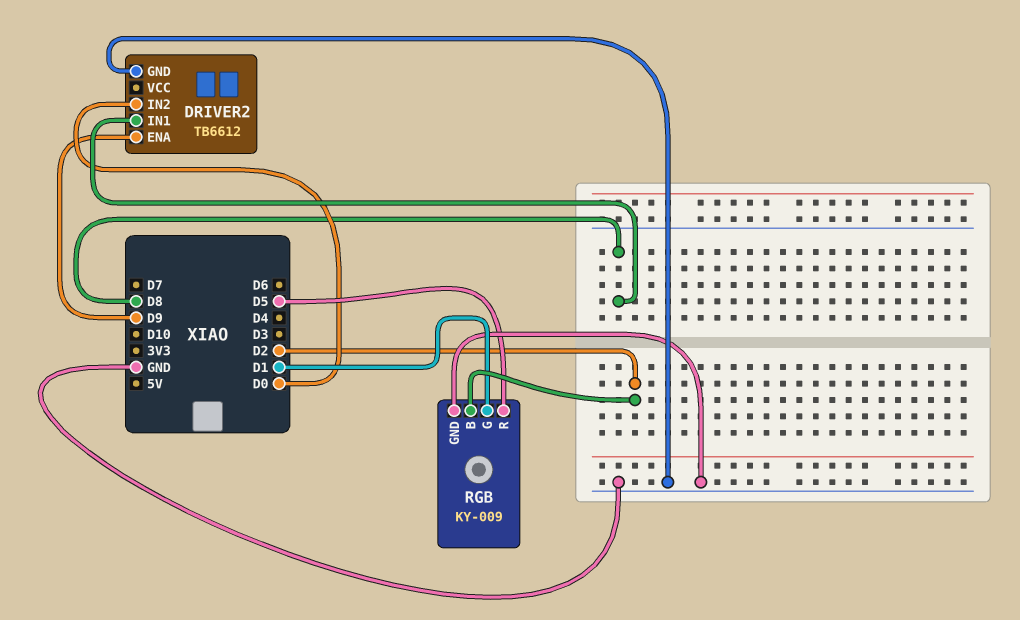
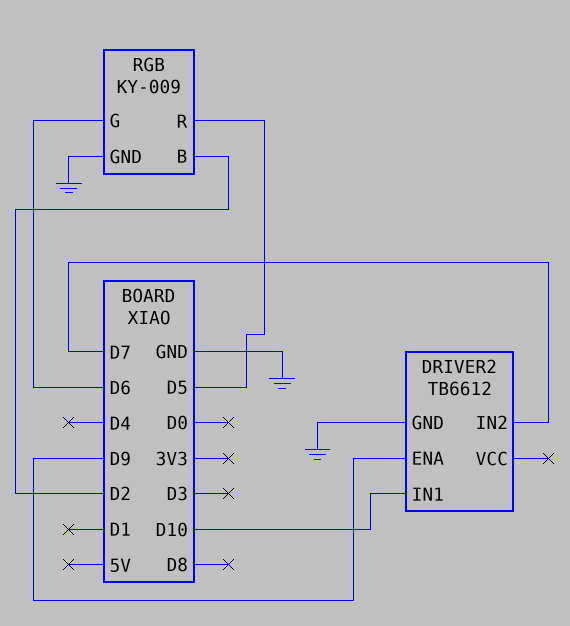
DRIVER2 pin IN1: D8 -> D10
DRIVER2 pin IN2: D0 -> D7
RGB pin G: D1 -> D6

